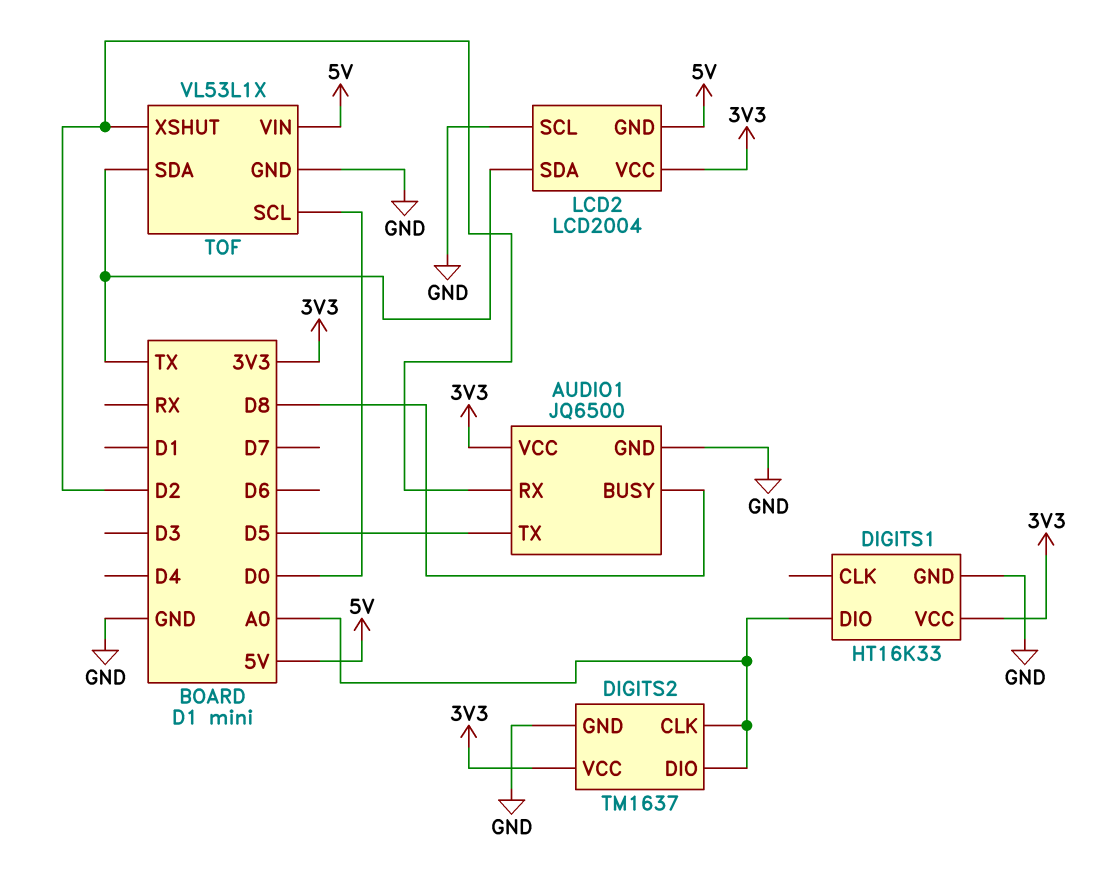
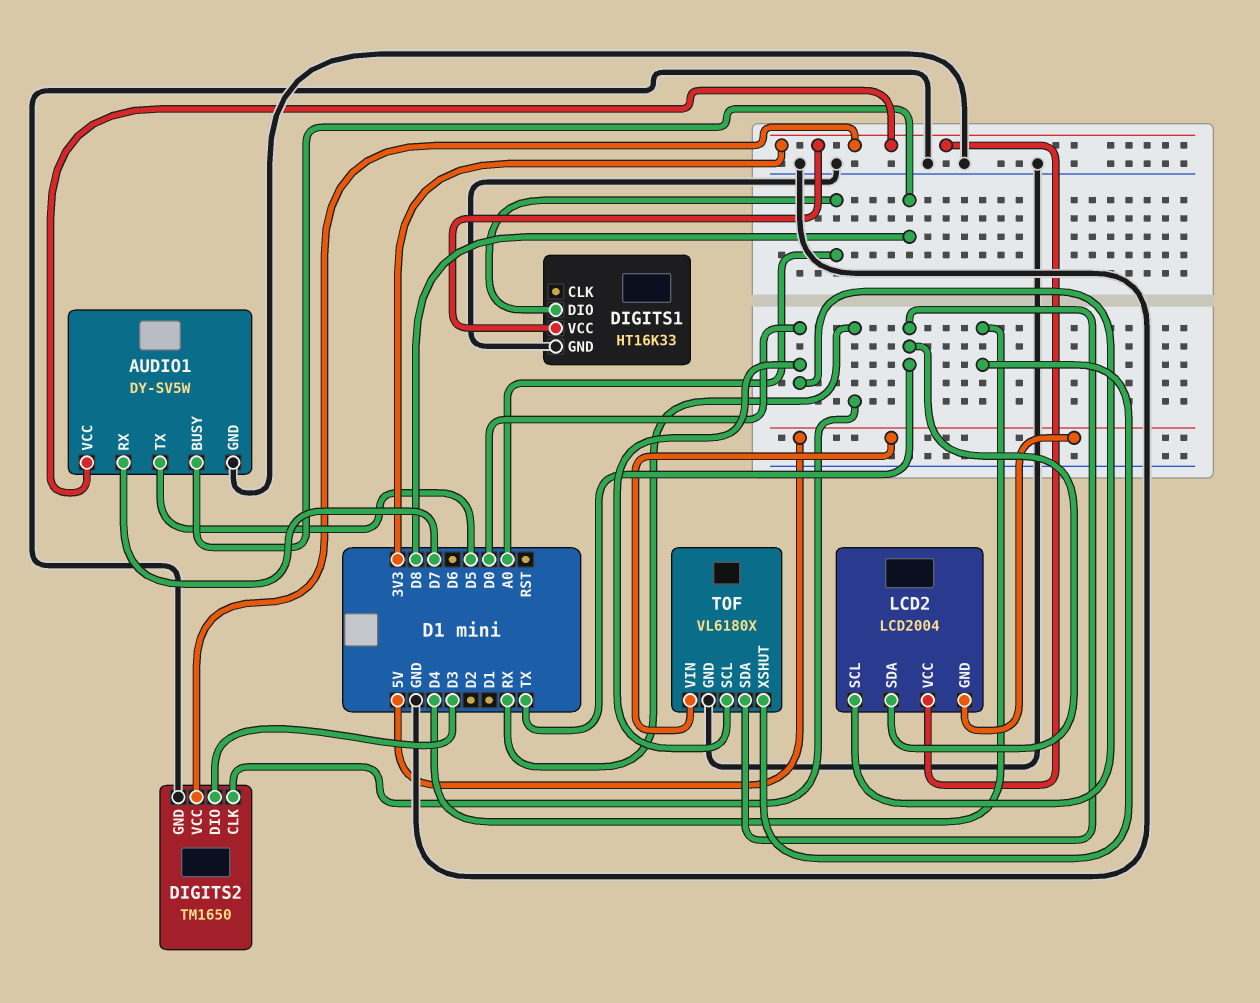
AUDIO1: JQ6500 -> DY-SV5W
AUDIO1 pin RX: D2 -> D7
DIGITS2: TM1637 -> TM1650
DIGITS2 pin CLK: A0 -> RX
DIGITS2 pin DIO: A0 -> D3
LCD2 pin SCL: GND -> D0
TOF: VL53L1X -> VL6180X
TOF pin XSHUT: D2 -> D4

